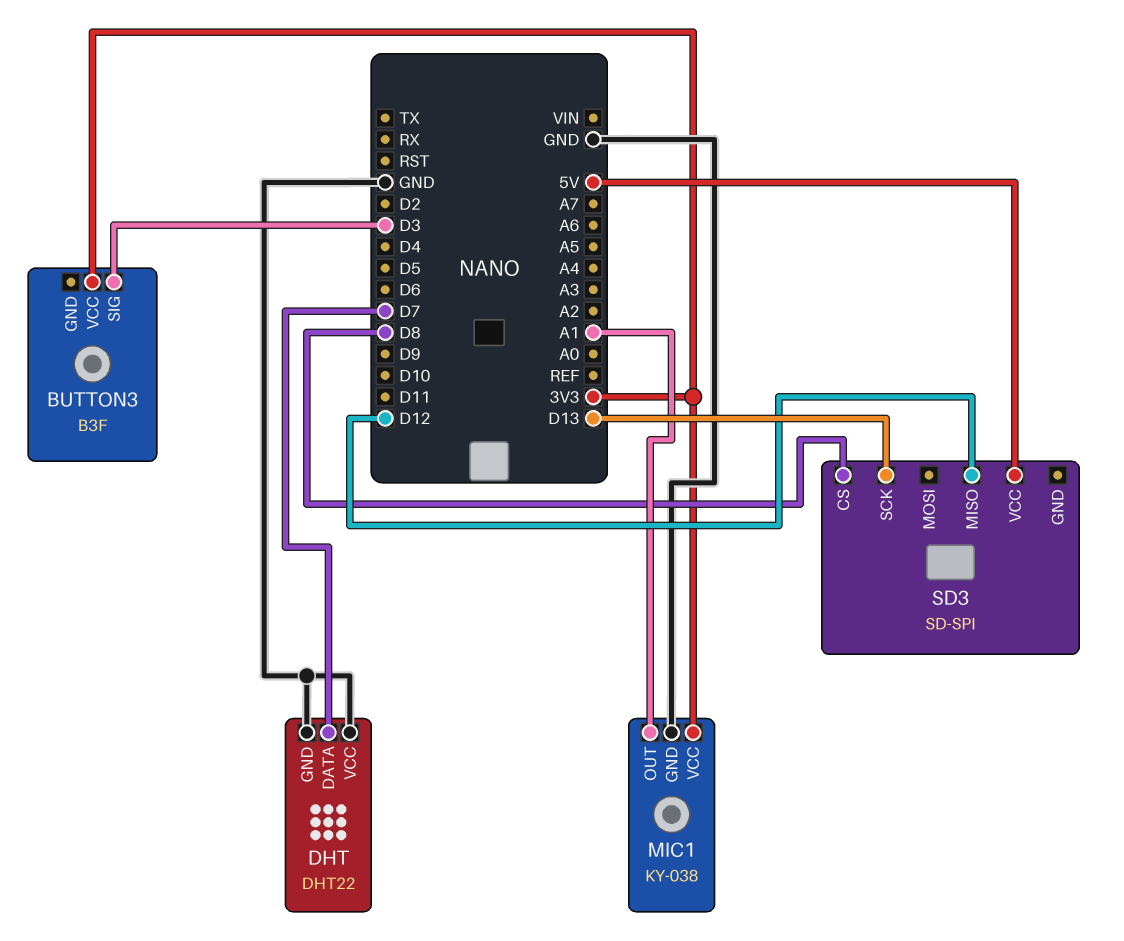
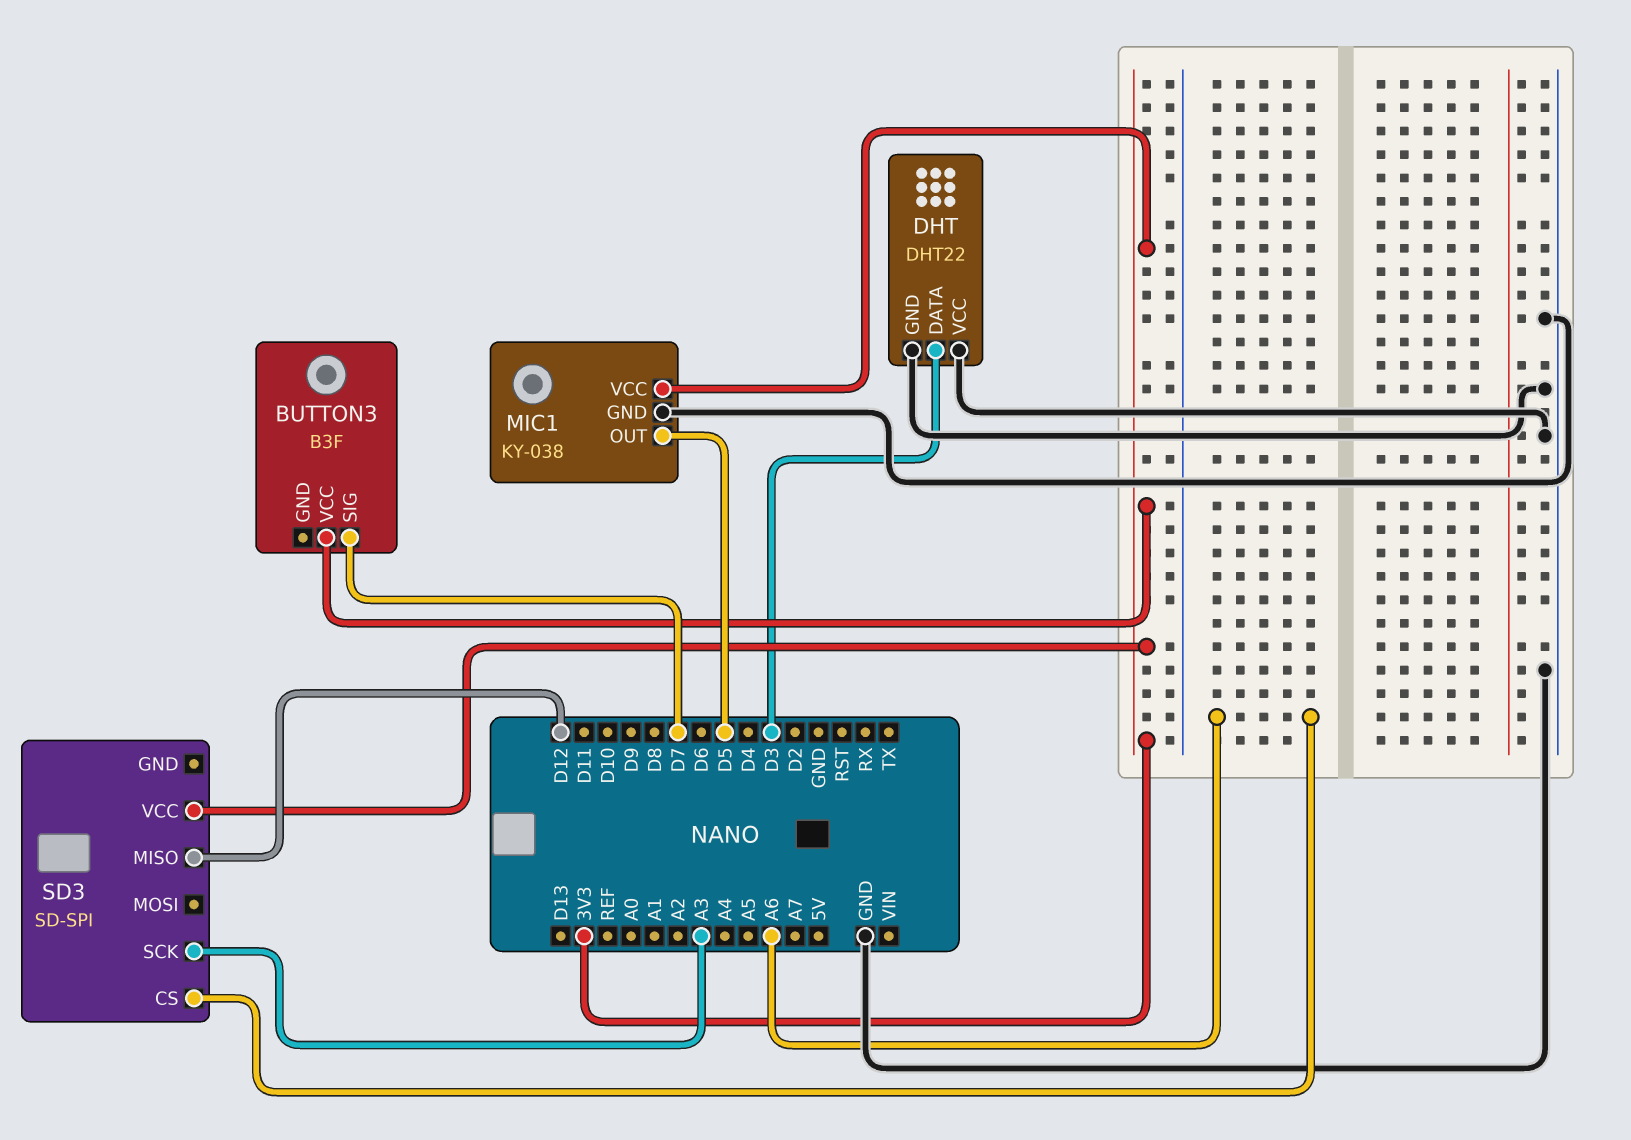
BUTTON3 pin SIG: D3 -> D7
DHT pin DATA: D7 -> D3
MIC1 pin OUT: A1 -> D5
SD3 pin CS: D8 -> A6
SD3 pin SCK: D13 -> A3
SD3 pin VCC: 5V -> 3V3

